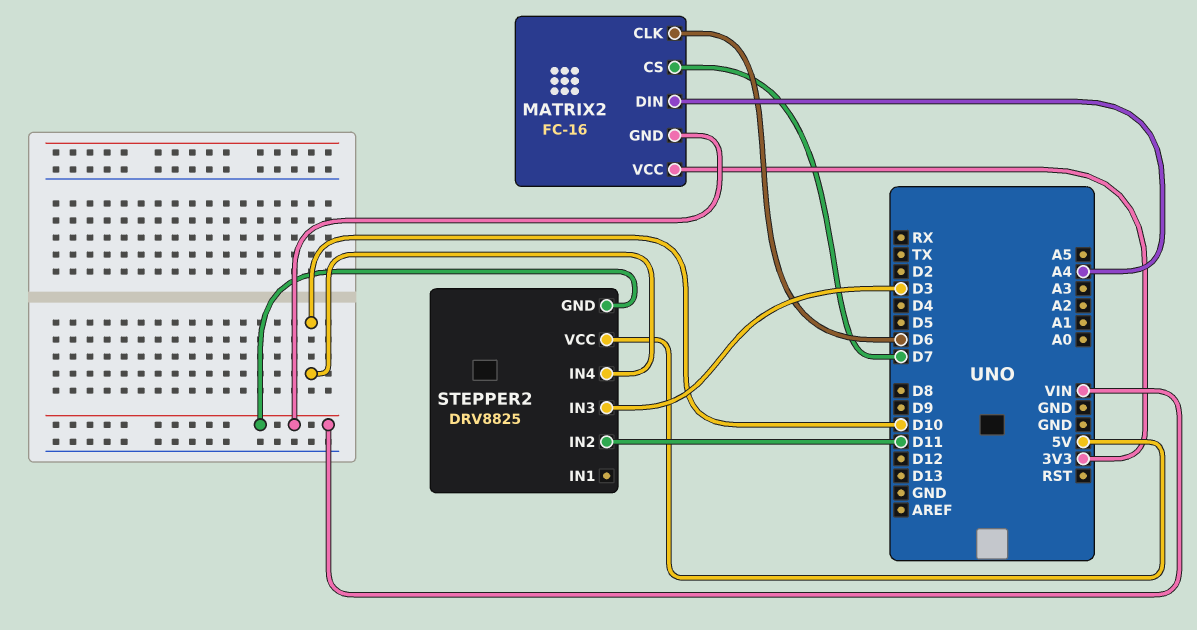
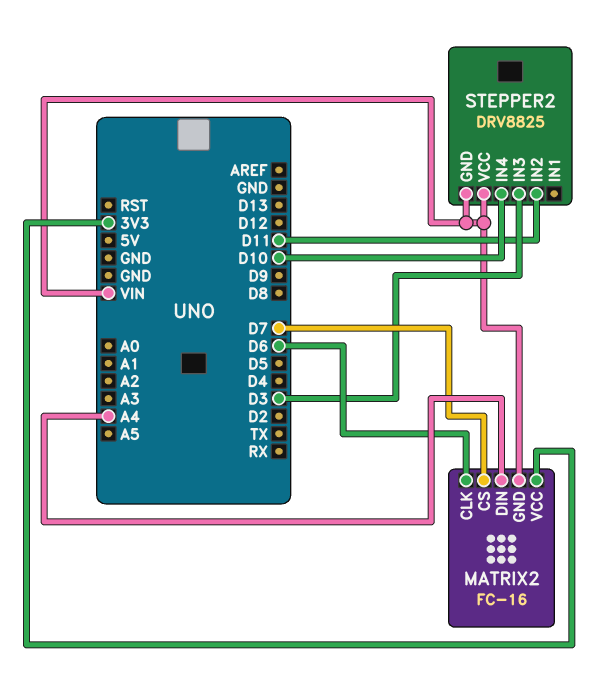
STEPPER2 pin VCC: 5V -> VIN

